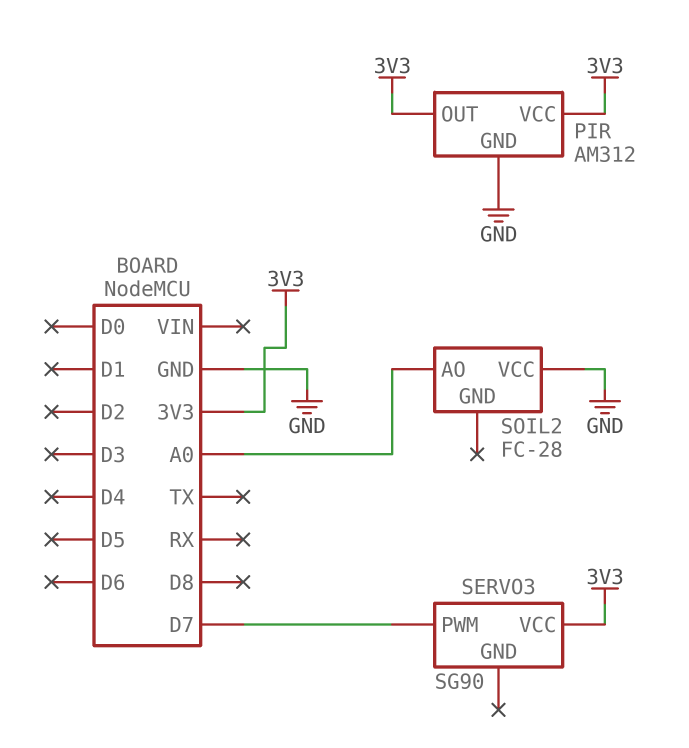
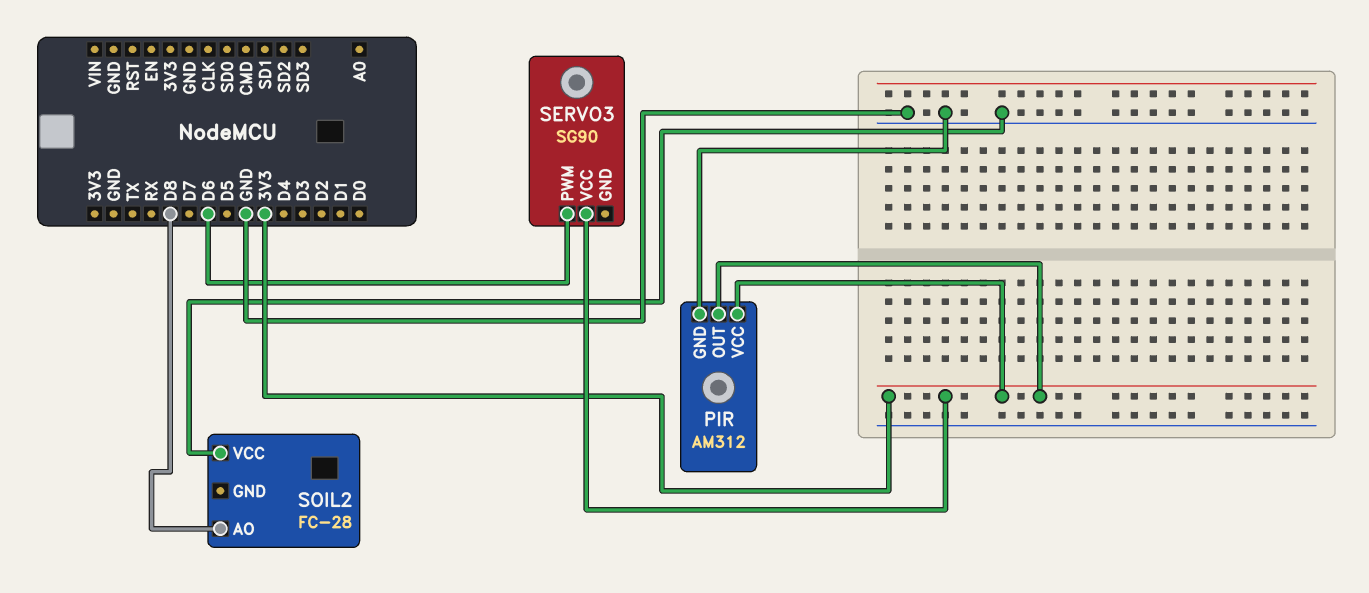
SERVO3 pin PWM: D7 -> D6
SOIL2 pin AO: A0 -> D8

